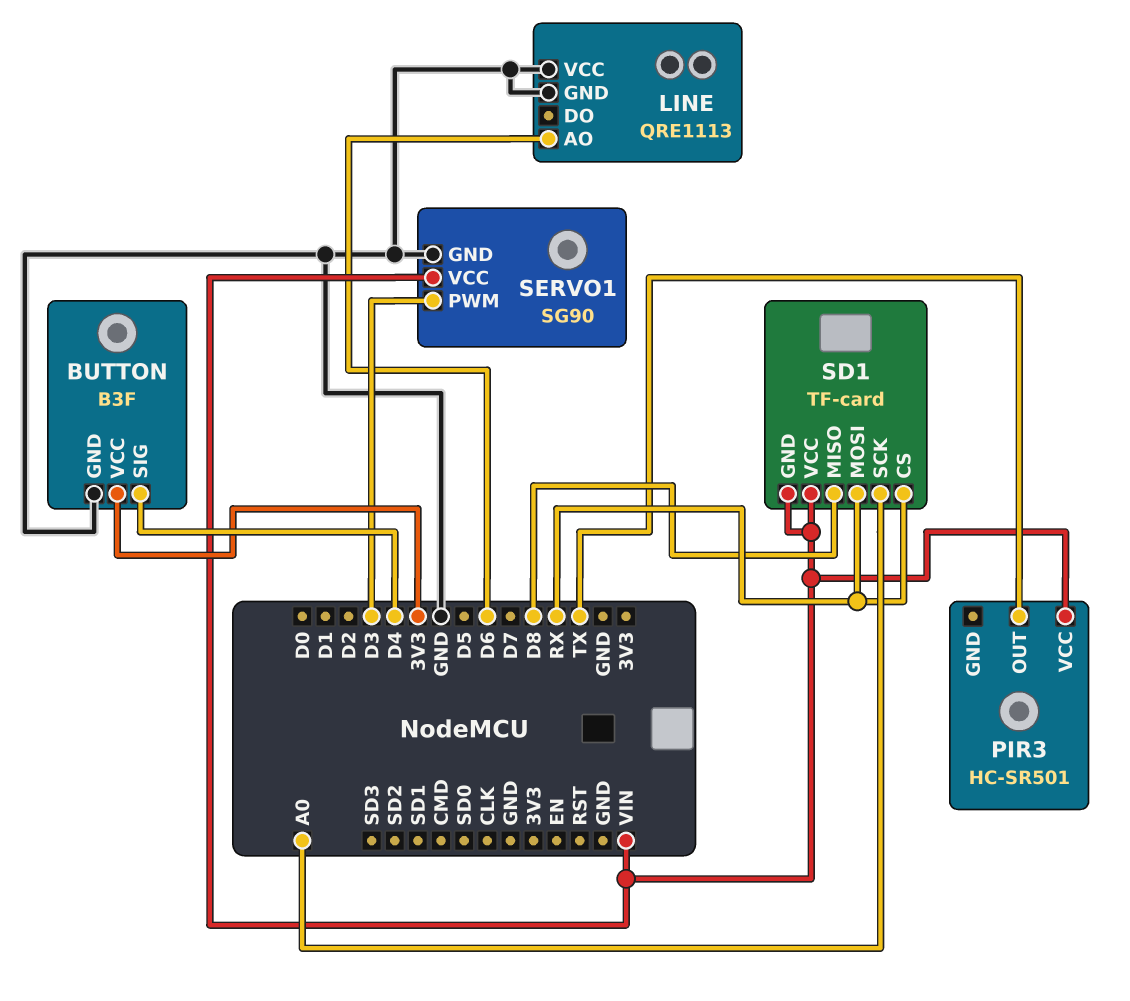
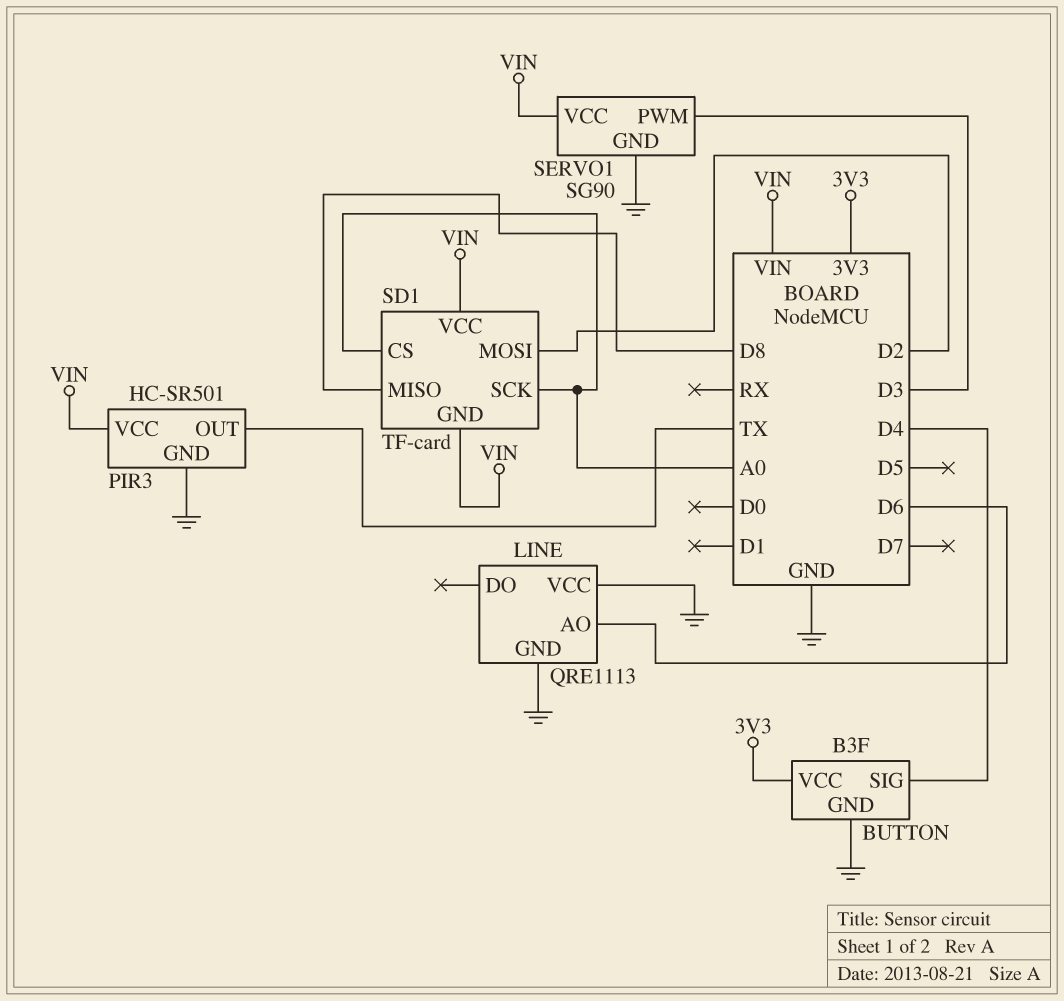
PIR3 pin GND: none -> GND
SD1 pin CS: RX -> A0
SD1 pin MOSI: RX -> D2

